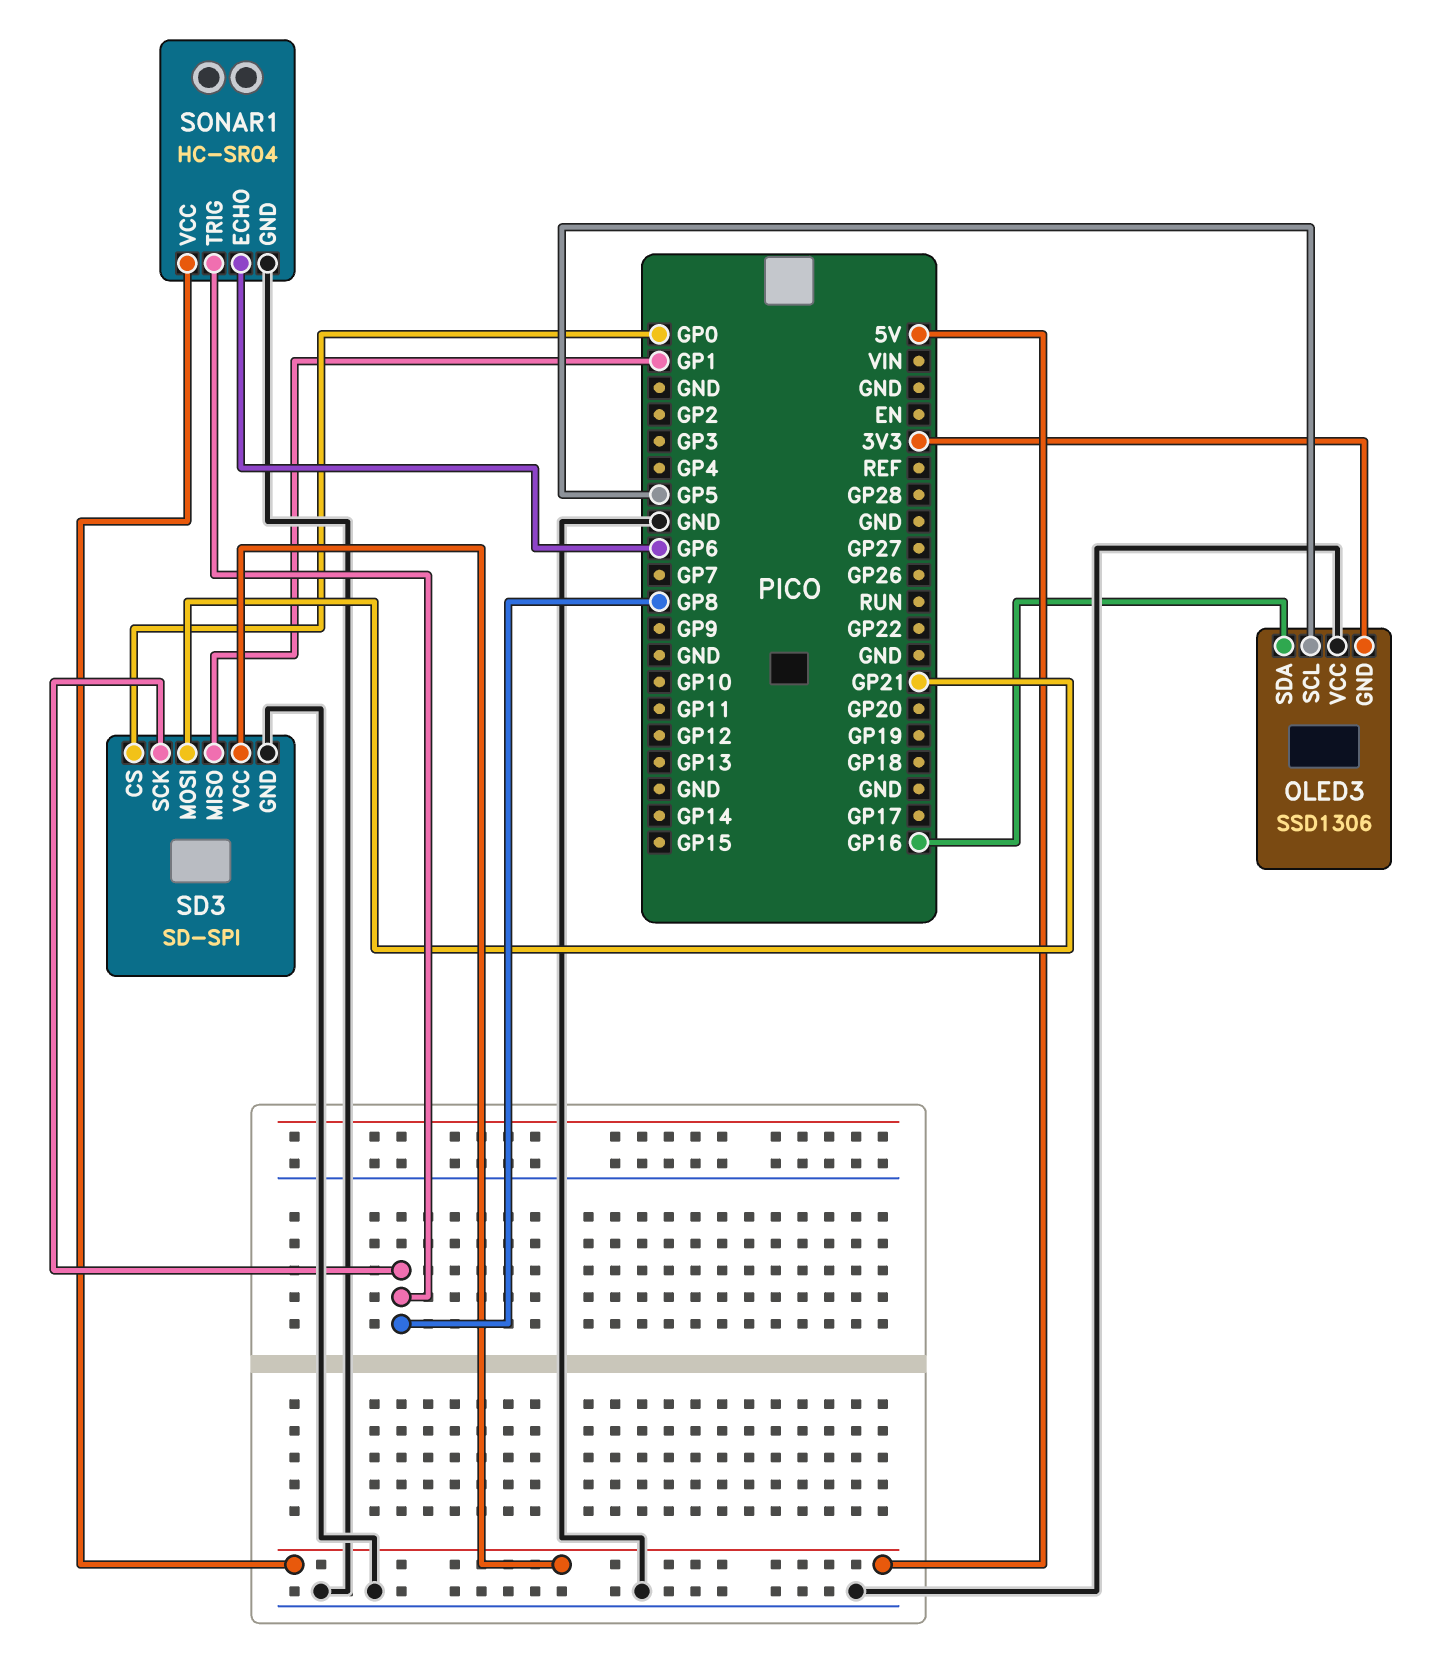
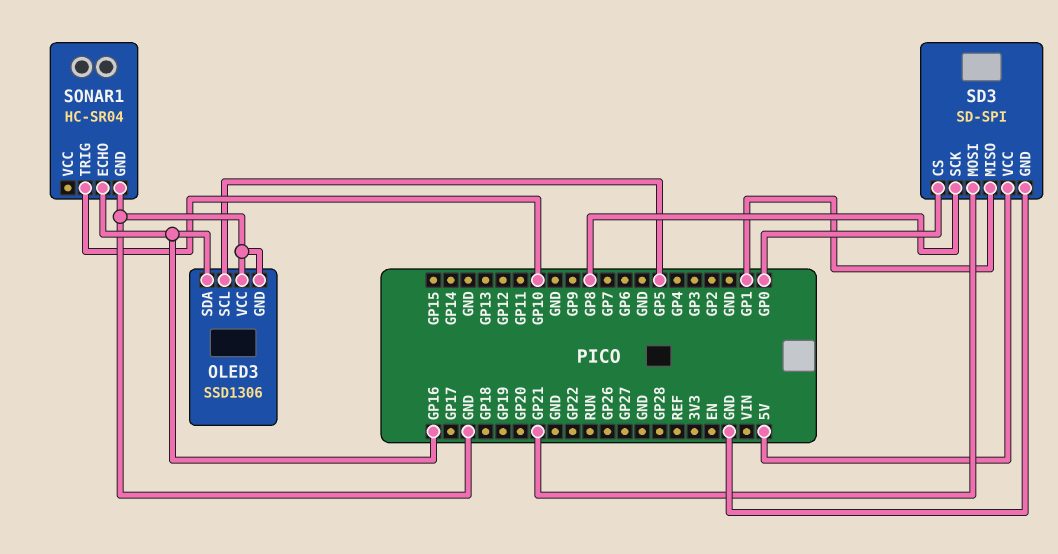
OLED3 pin GND: 3V3 -> GND
SONAR1 pin ECHO: GP6 -> GP16
SONAR1 pin TRIG: GP8 -> GP10
SONAR1 pin VCC: 5V -> none

